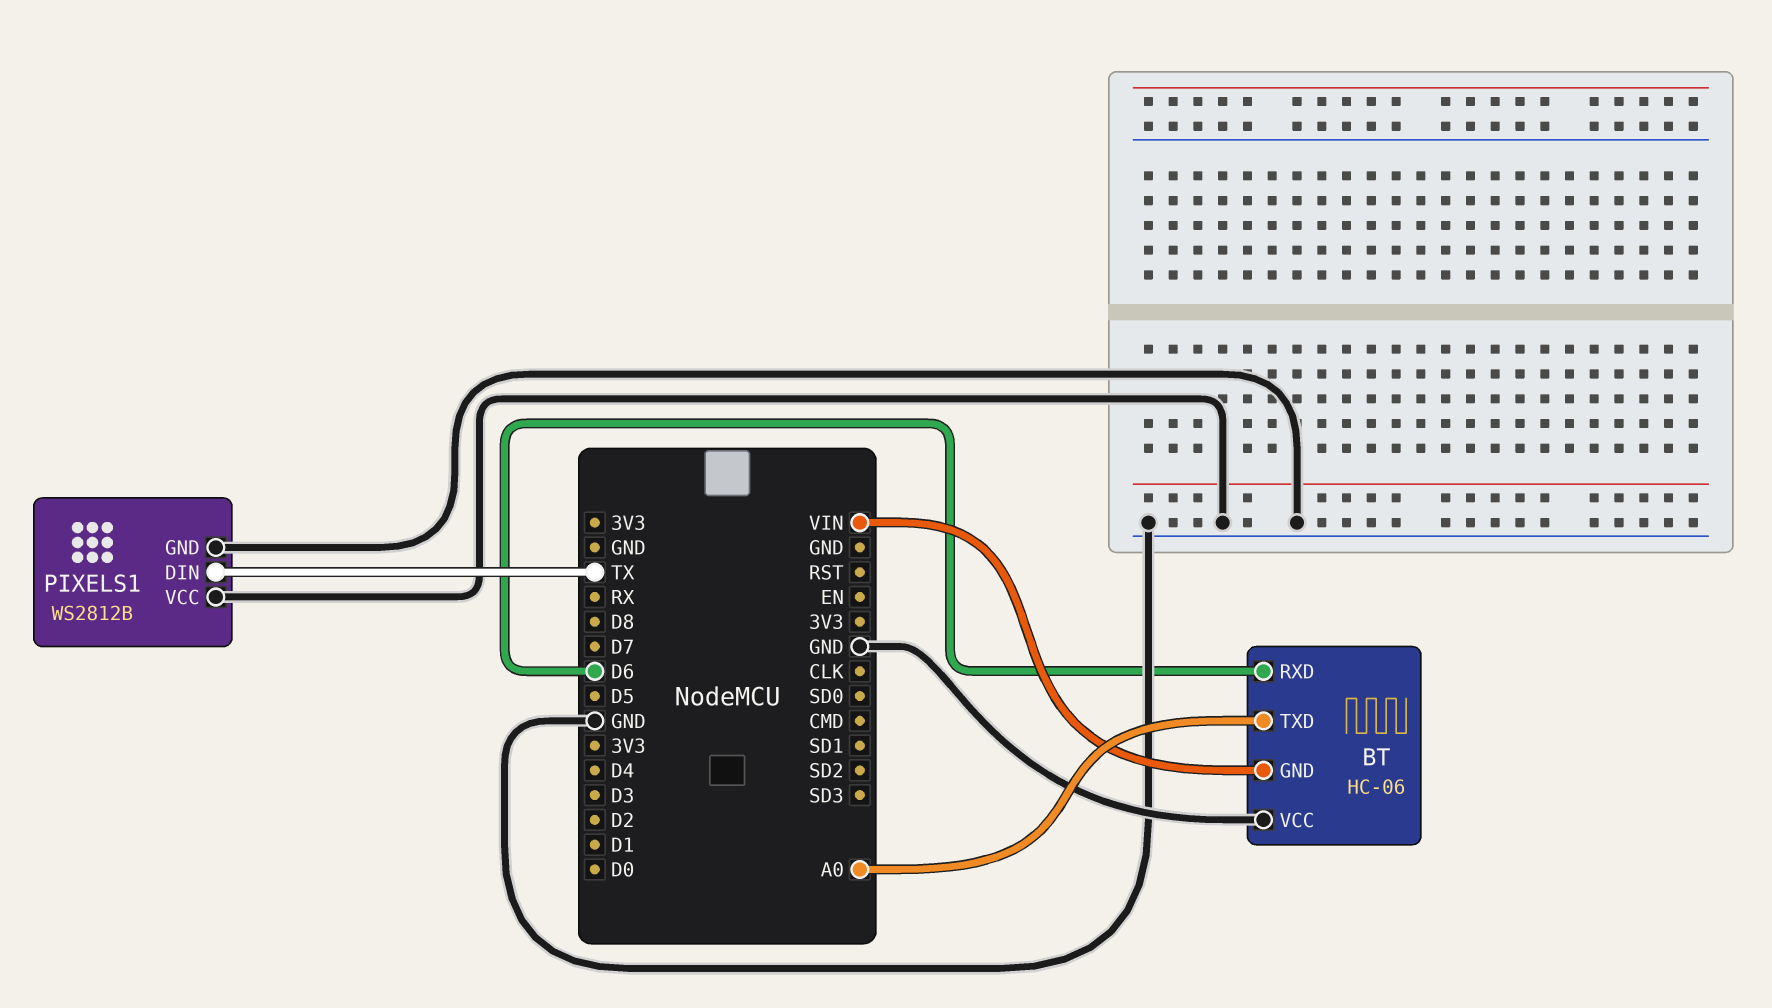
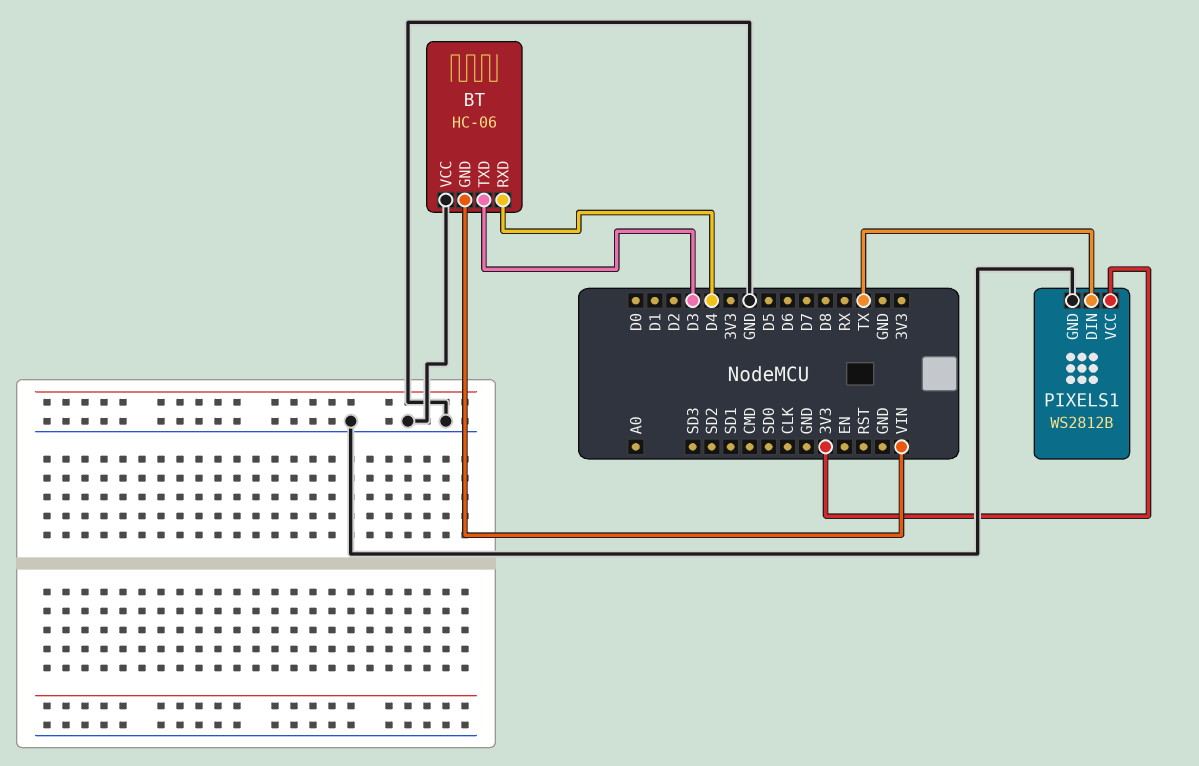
BT pin RXD: D6 -> D4
BT pin TXD: A0 -> D3
PIXELS1 pin VCC: GND -> 3V3

